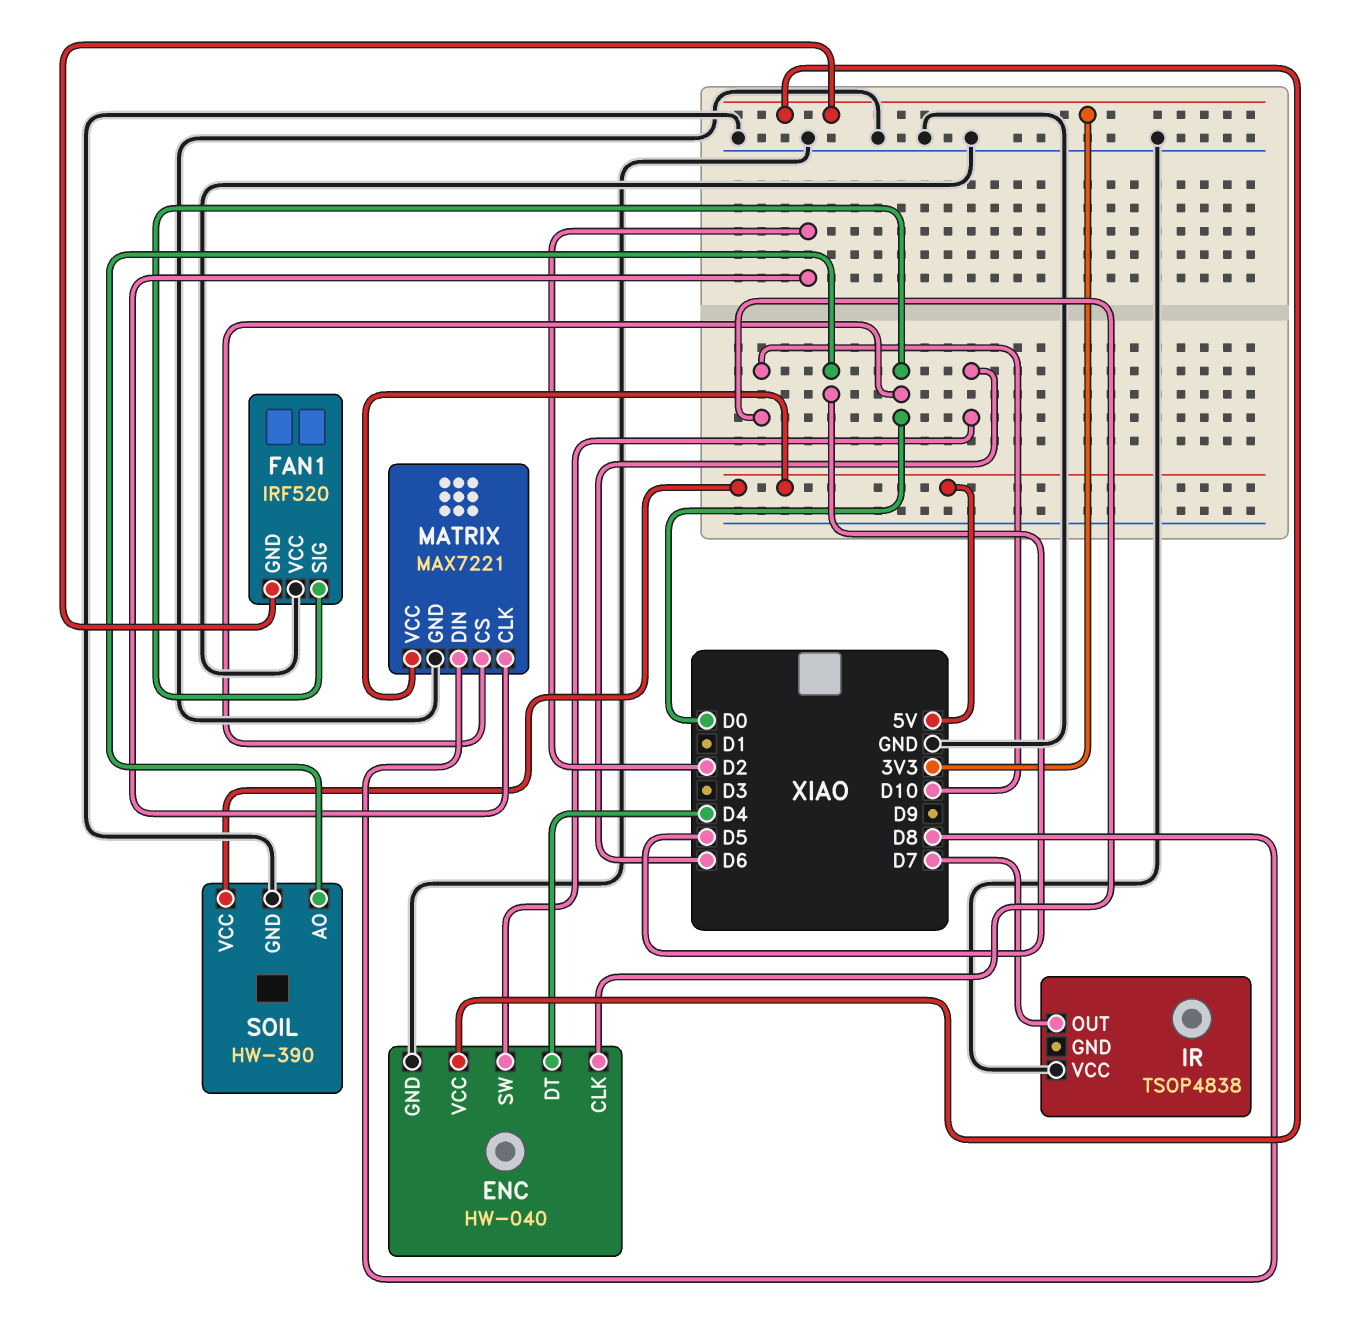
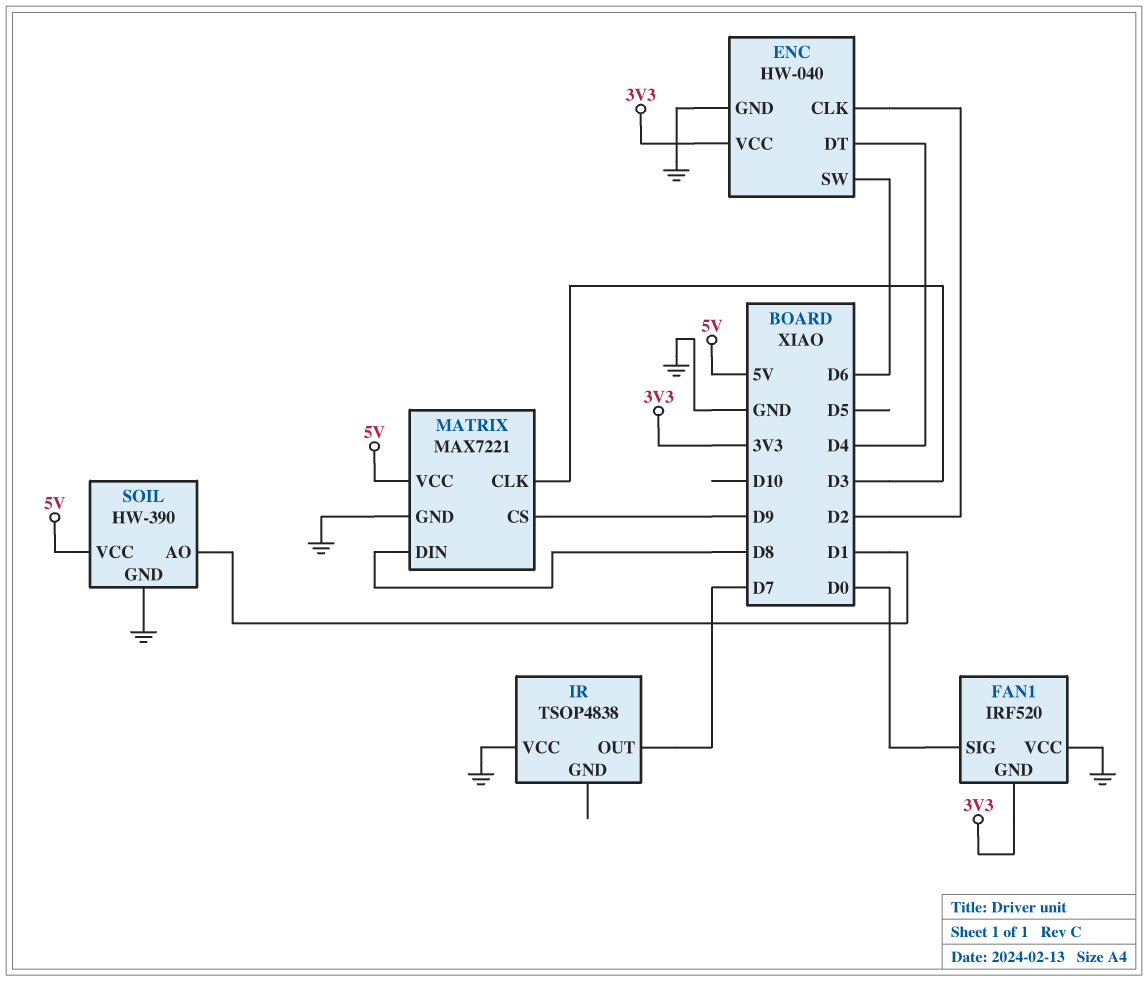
ENC pin CLK: D10 -> D2
MATRIX pin CLK: D2 -> D3
MATRIX pin CS: D0 -> D9
SOIL pin AO: D5 -> D1

